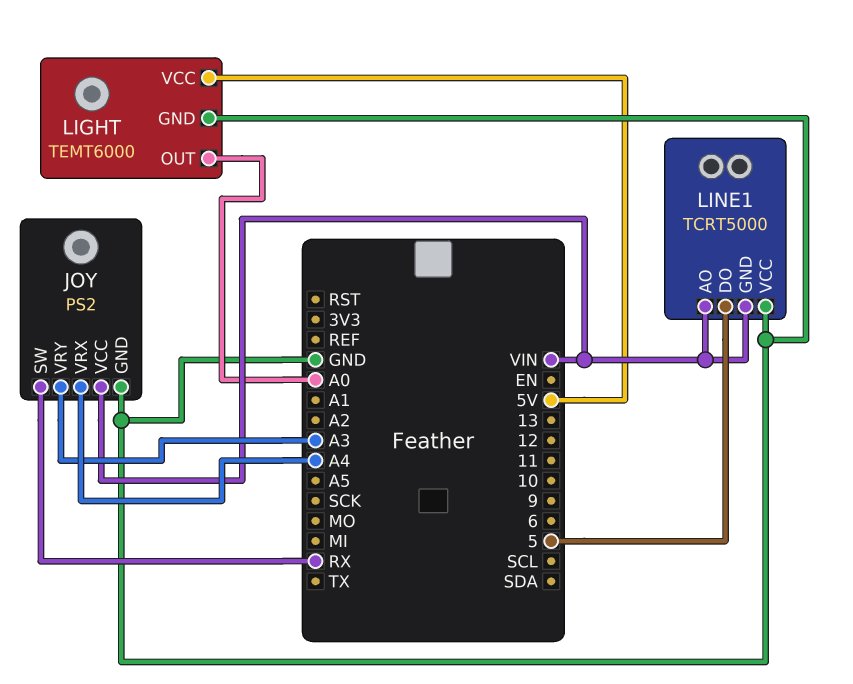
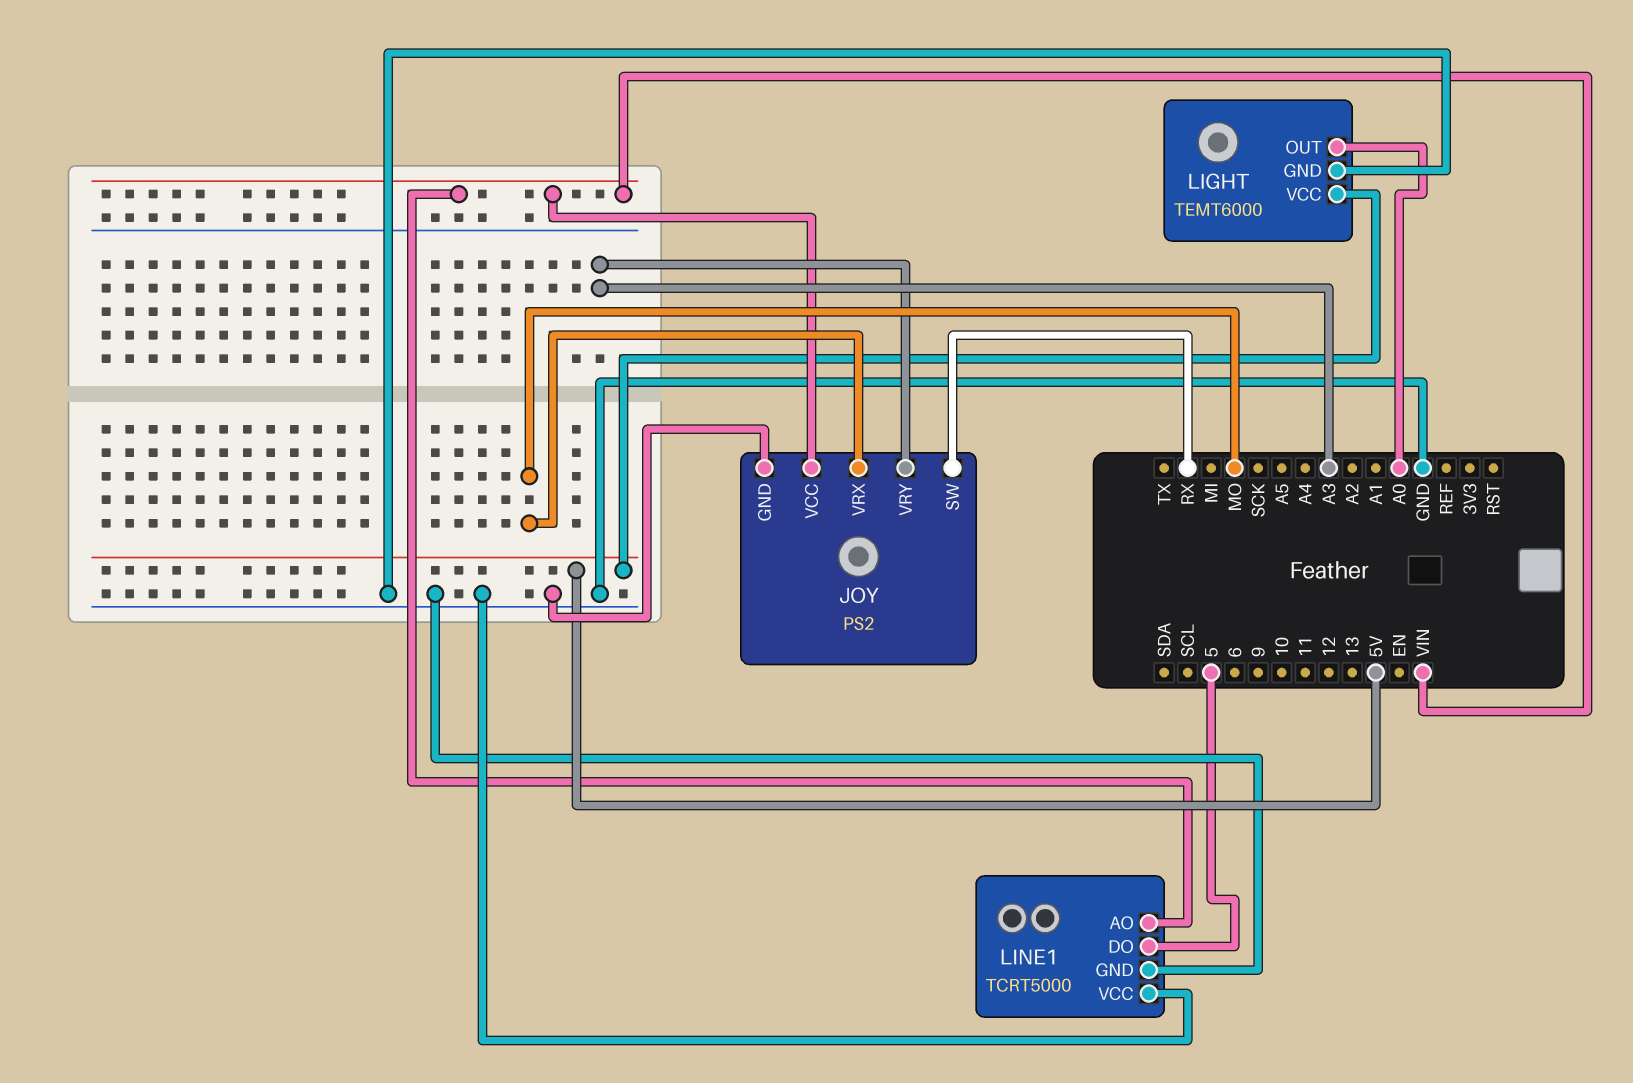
JOY pin VRX: A4 -> MO
LINE1 pin GND: VIN -> GND

